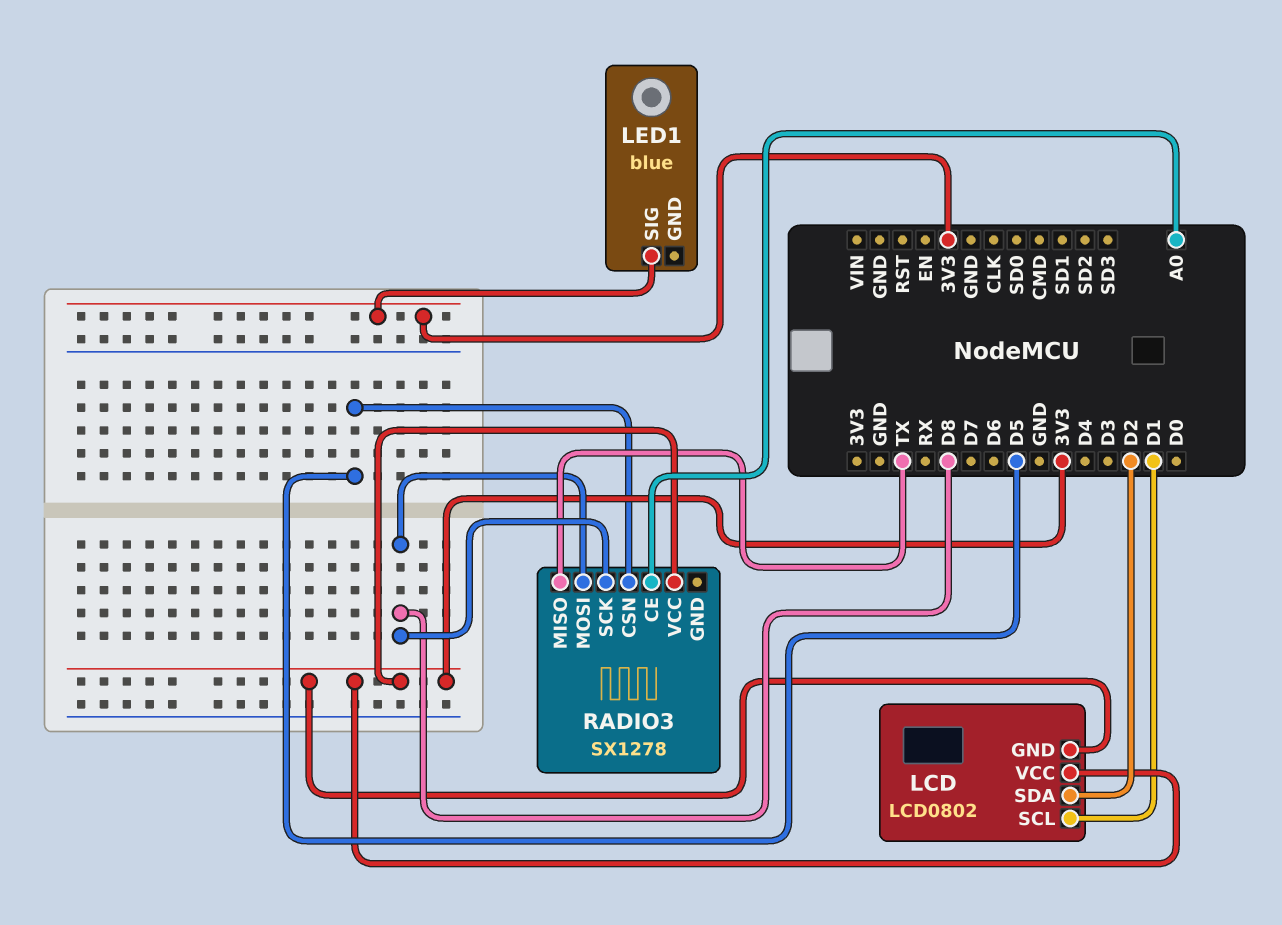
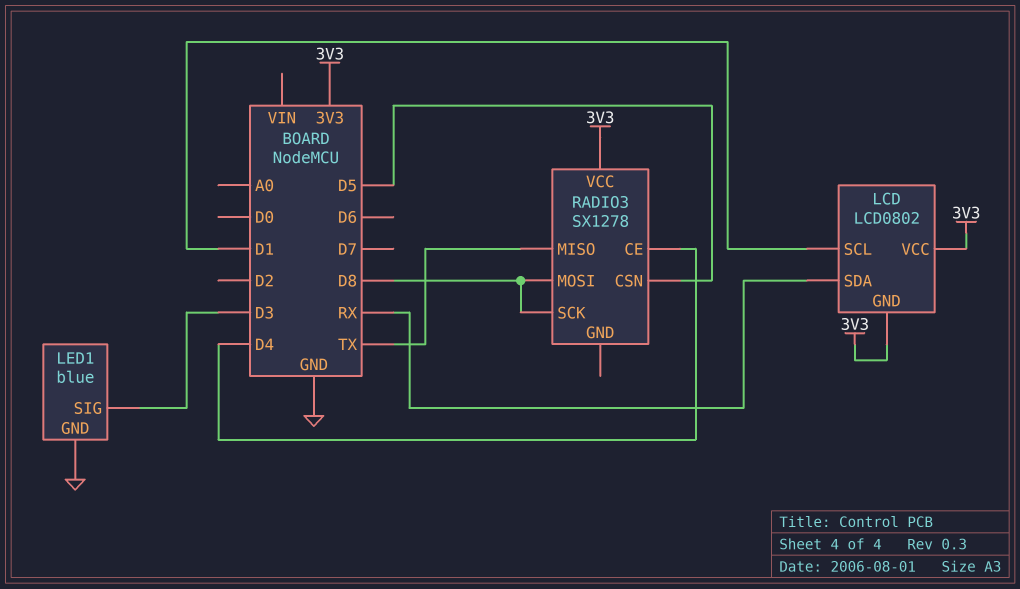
LCD pin SDA: D2 -> RX
LED1 pin GND: none -> GND
LED1 pin SIG: 3V3 -> D3
RADIO3 pin CE: A0 -> D4

